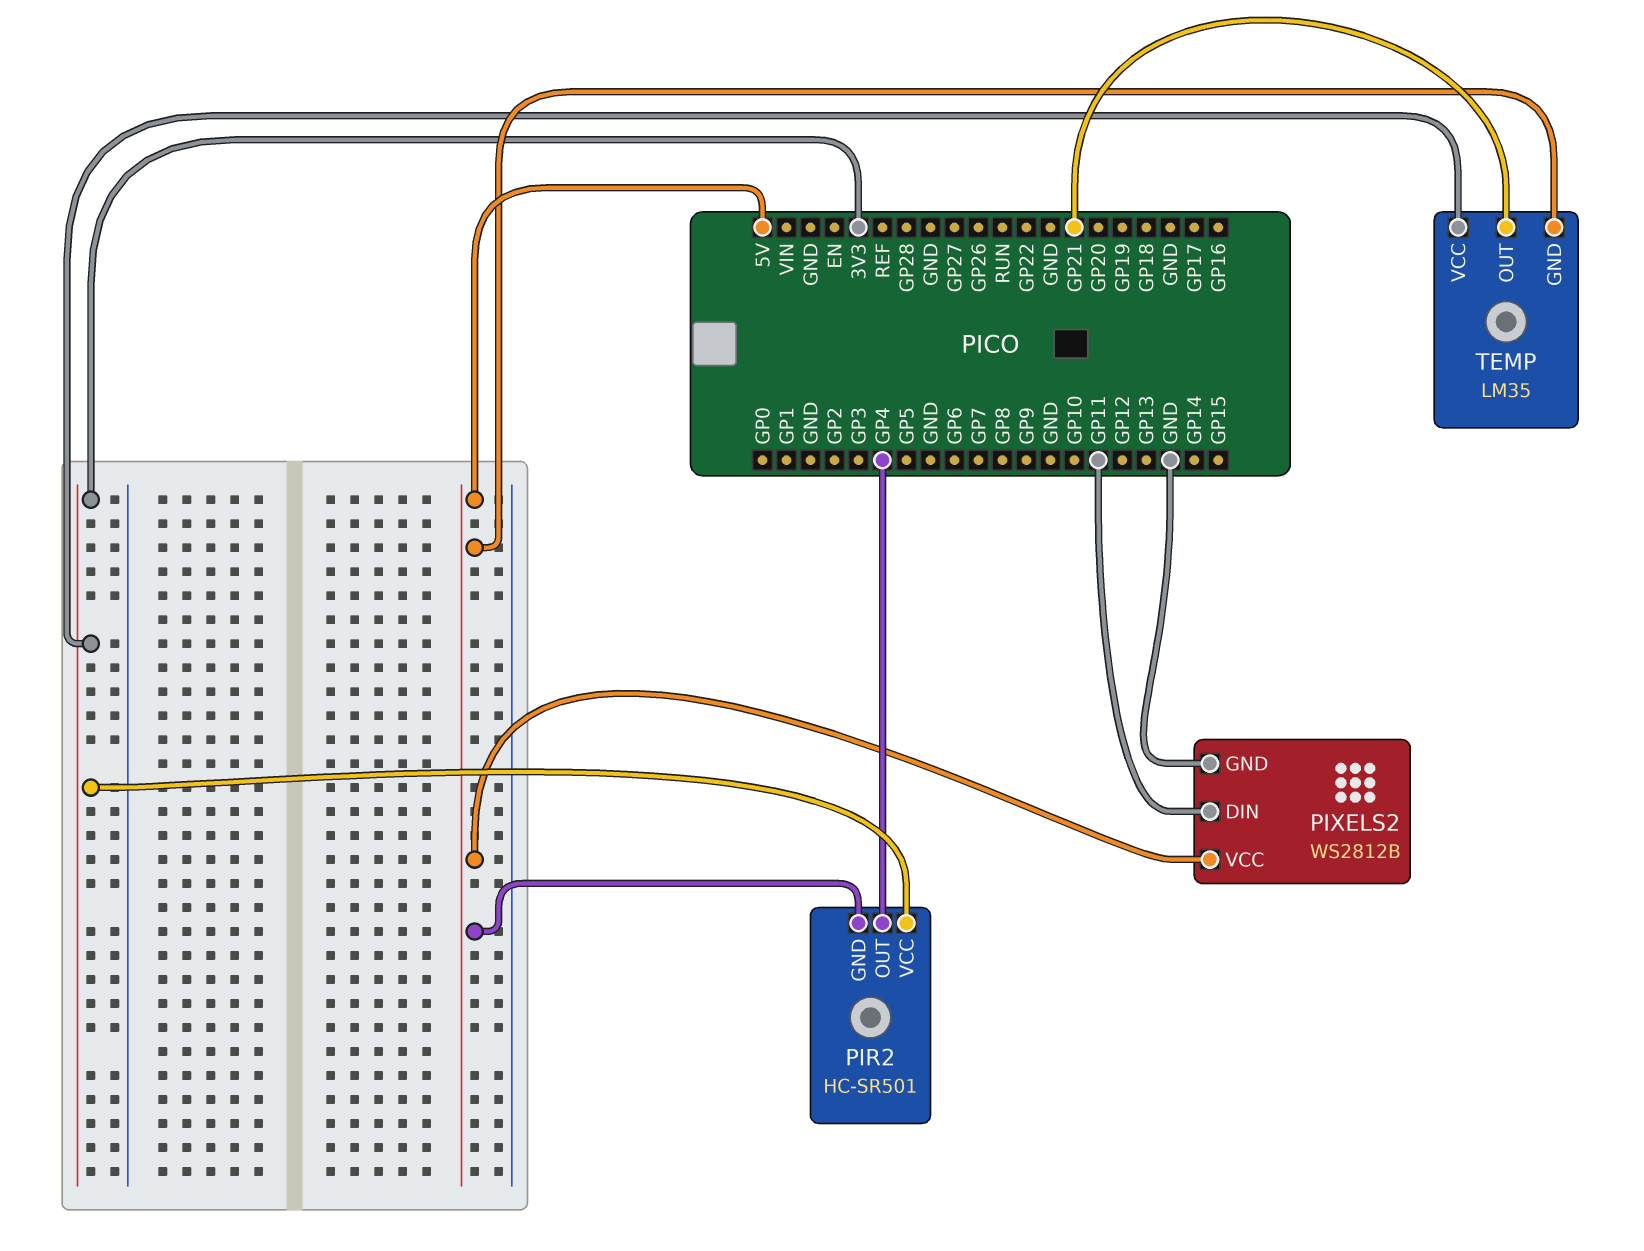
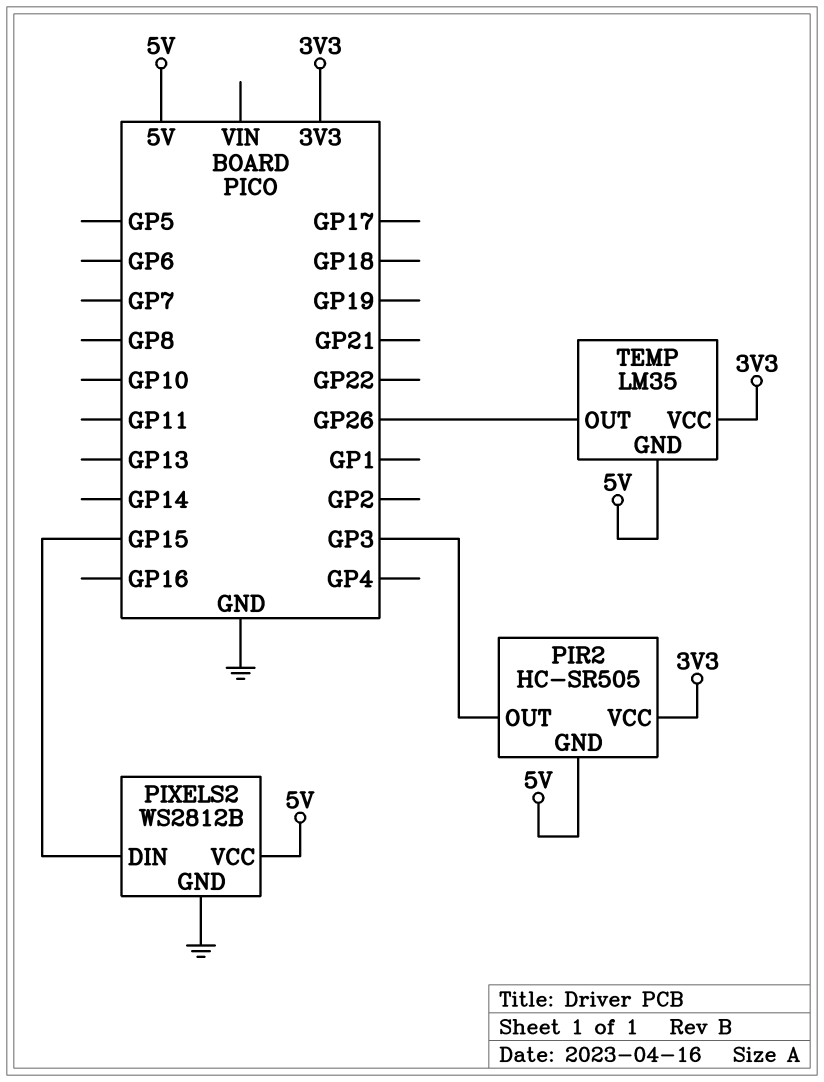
PIR2: HC-SR501 -> HC-SR505
PIR2 pin OUT: GP4 -> GP3
PIXELS2 pin DIN: GP11 -> GP15
TEMP pin OUT: GP21 -> GP26

